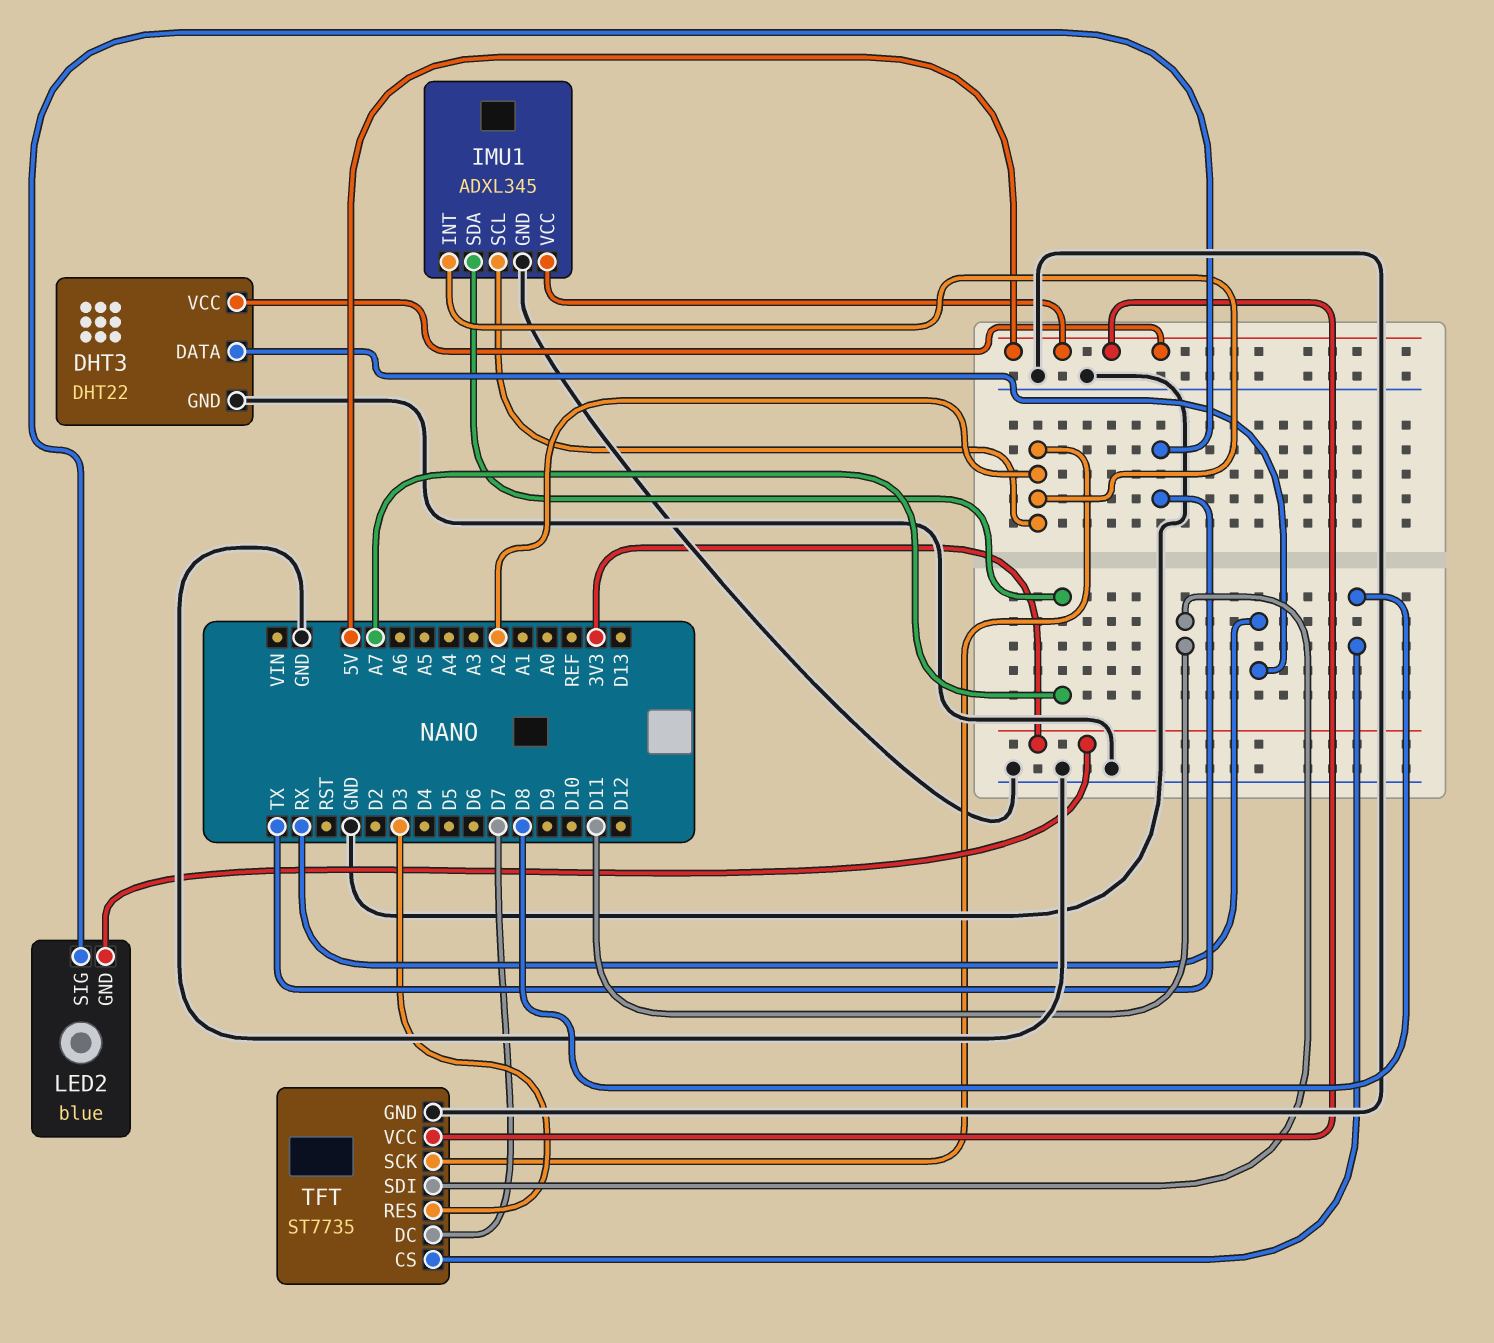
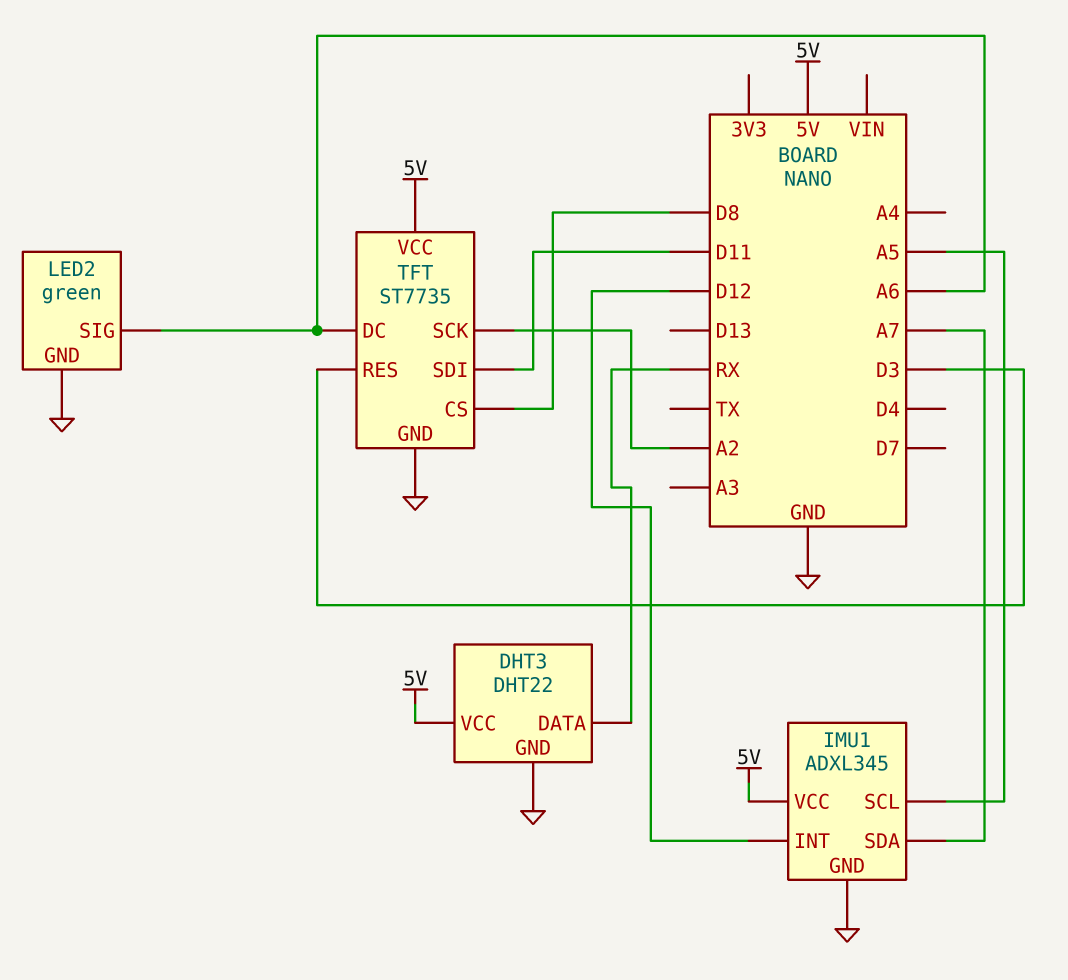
IMU1 pin INT: A2 -> D12
IMU1 pin SCL: A2 -> A5
LED2: blue -> green
LED2 pin GND: 3V3 -> GND
LED2 pin SIG: TX -> A6
TFT pin DC: D7 -> A6

